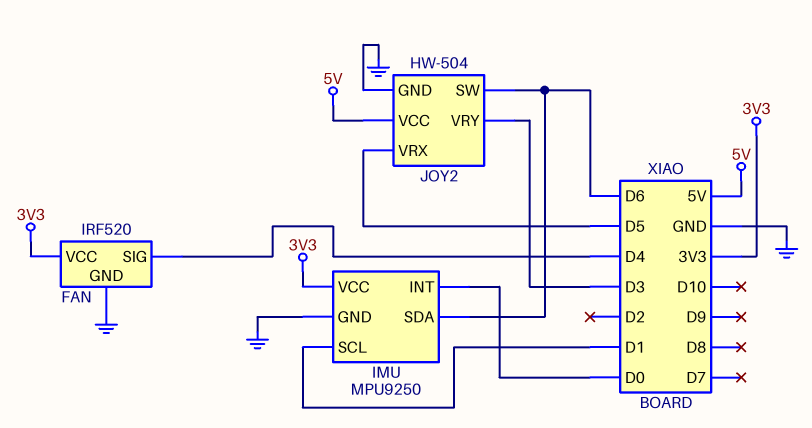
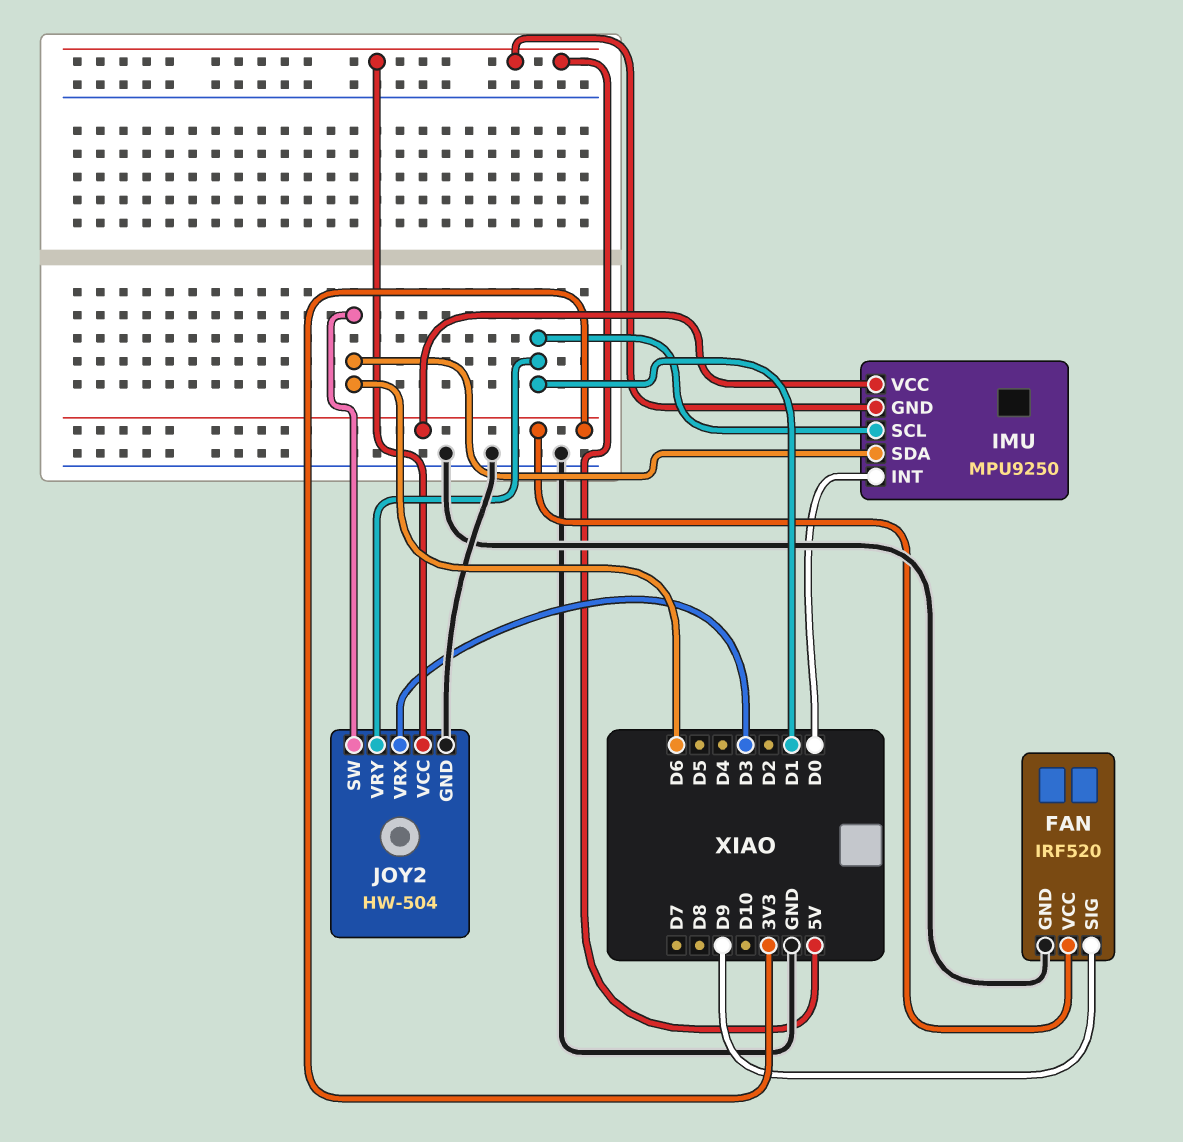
FAN pin SIG: D4 -> D9
IMU pin GND: GND -> 5V
JOY2 pin VRX: D5 -> D3
JOY2 pin VRY: D3 -> D1

